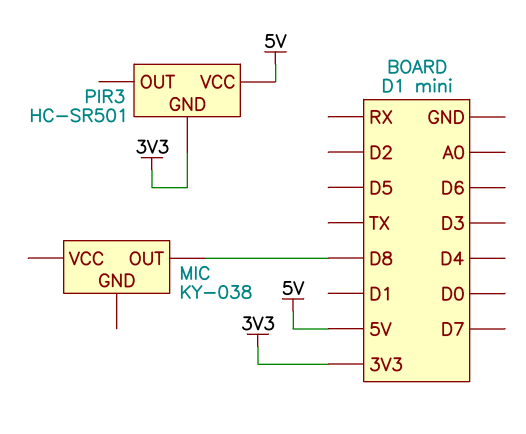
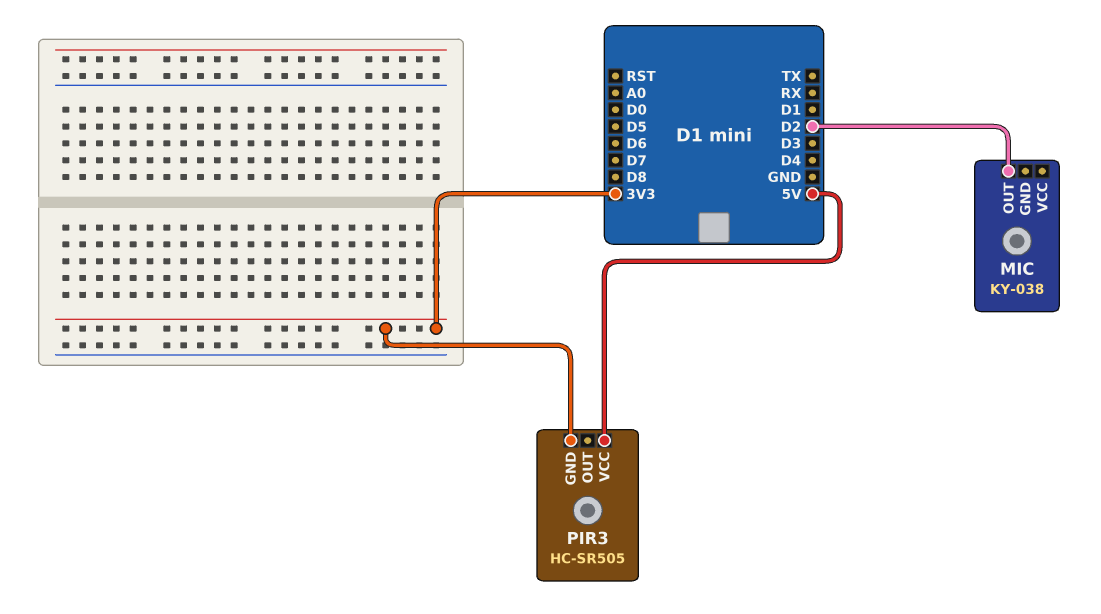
MIC pin OUT: D8 -> D2
PIR3: HC-SR501 -> HC-SR505

